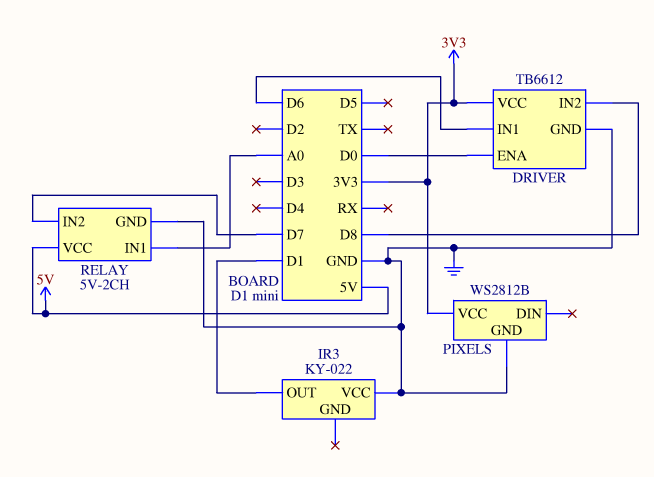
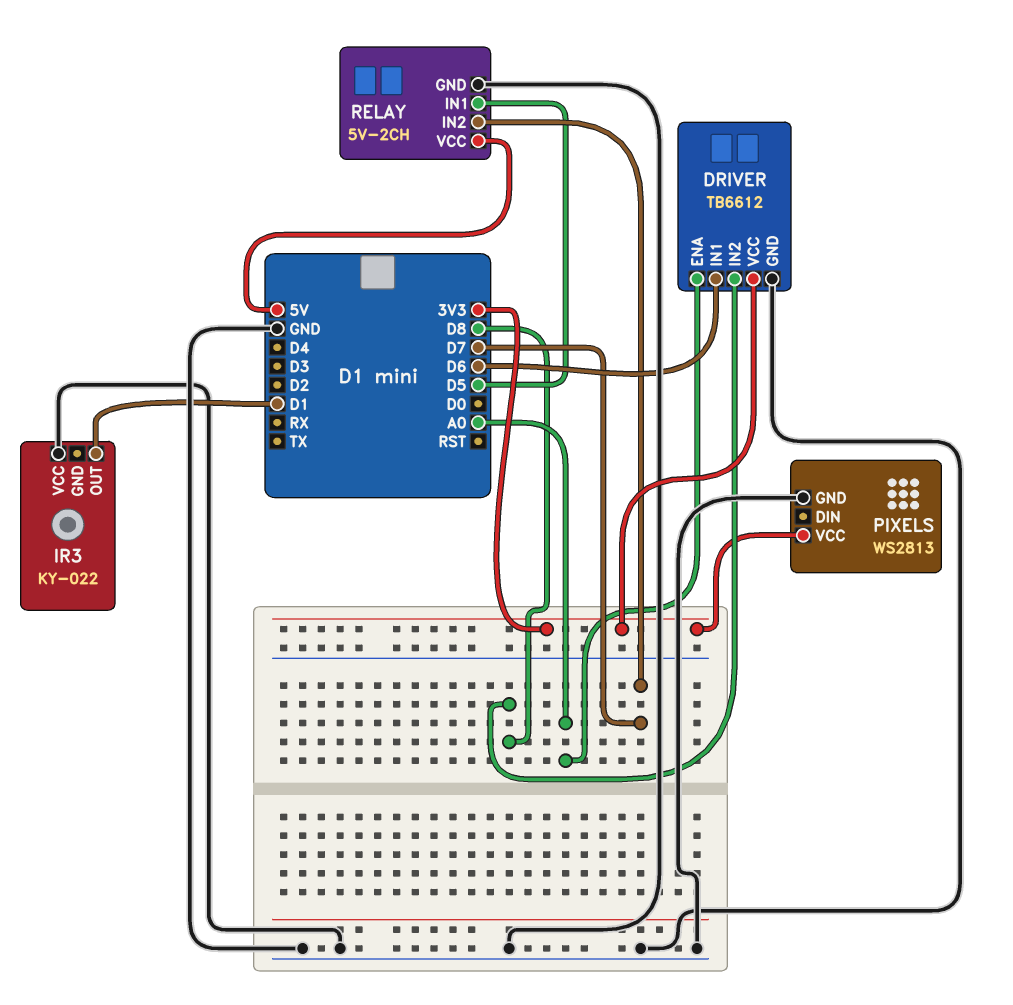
DRIVER pin ENA: D0 -> A0
PIXELS: WS2812B -> WS2813
RELAY pin IN1: A0 -> D5

